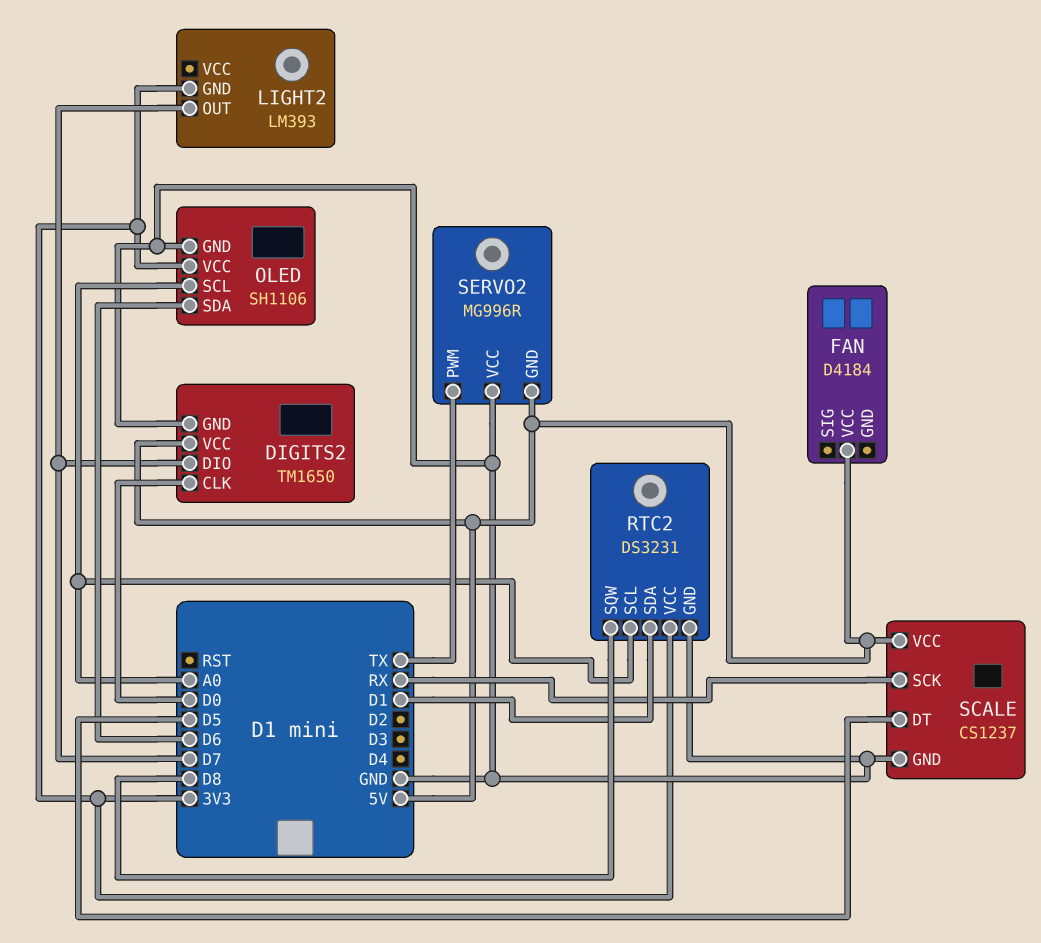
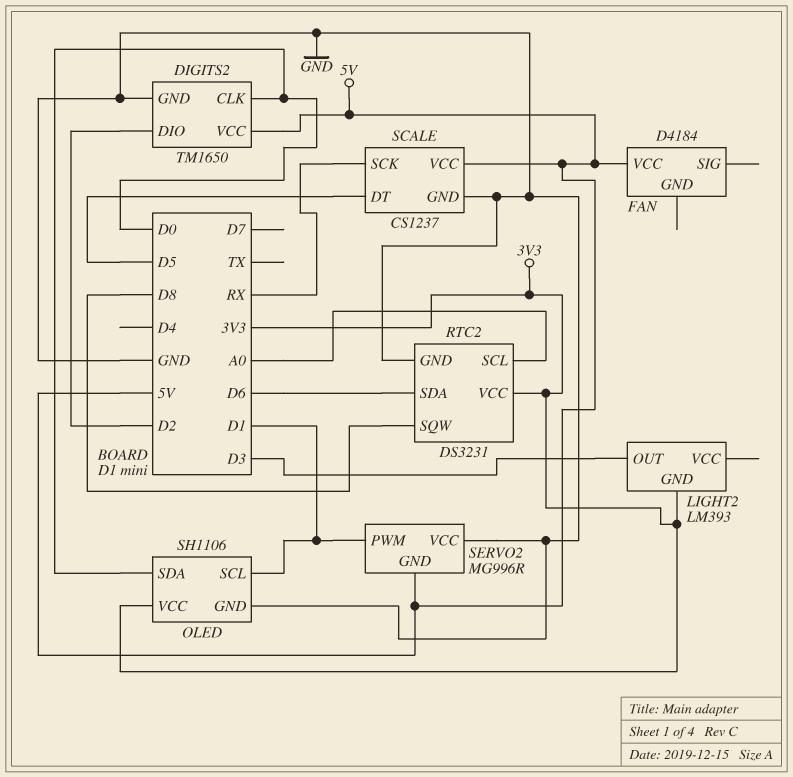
DIGITS2 pin DIO: D7 -> D2
LIGHT2 pin OUT: D7 -> D3
OLED pin SCL: A0 -> D1
OLED pin SDA: D6 -> D0
RTC2 pin SDA: D1 -> D6
SERVO2 pin PWM: TX -> D1

